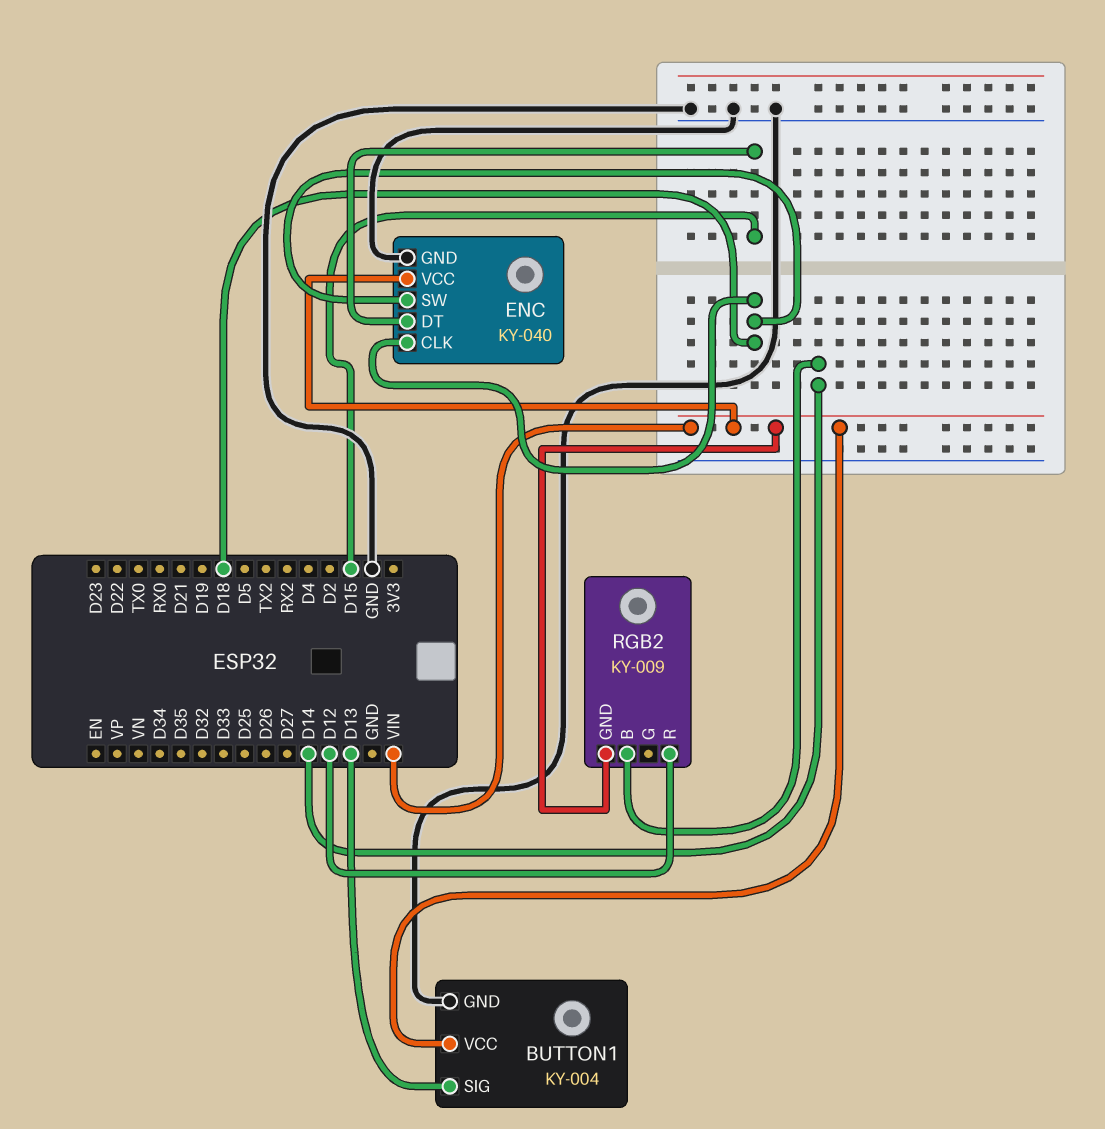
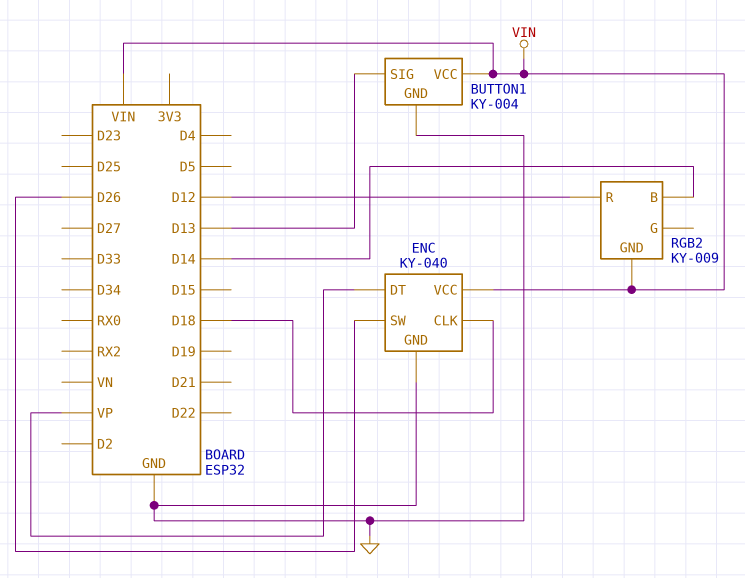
ENC pin DT: D15 -> VP
ENC pin SW: D18 -> D26

